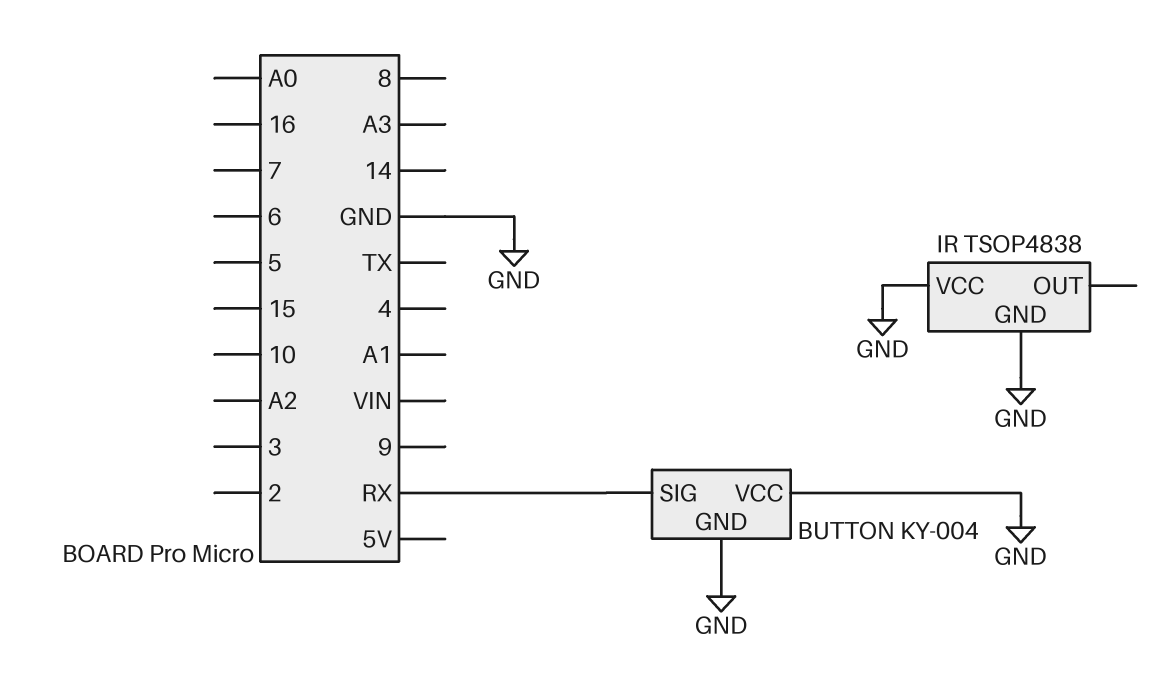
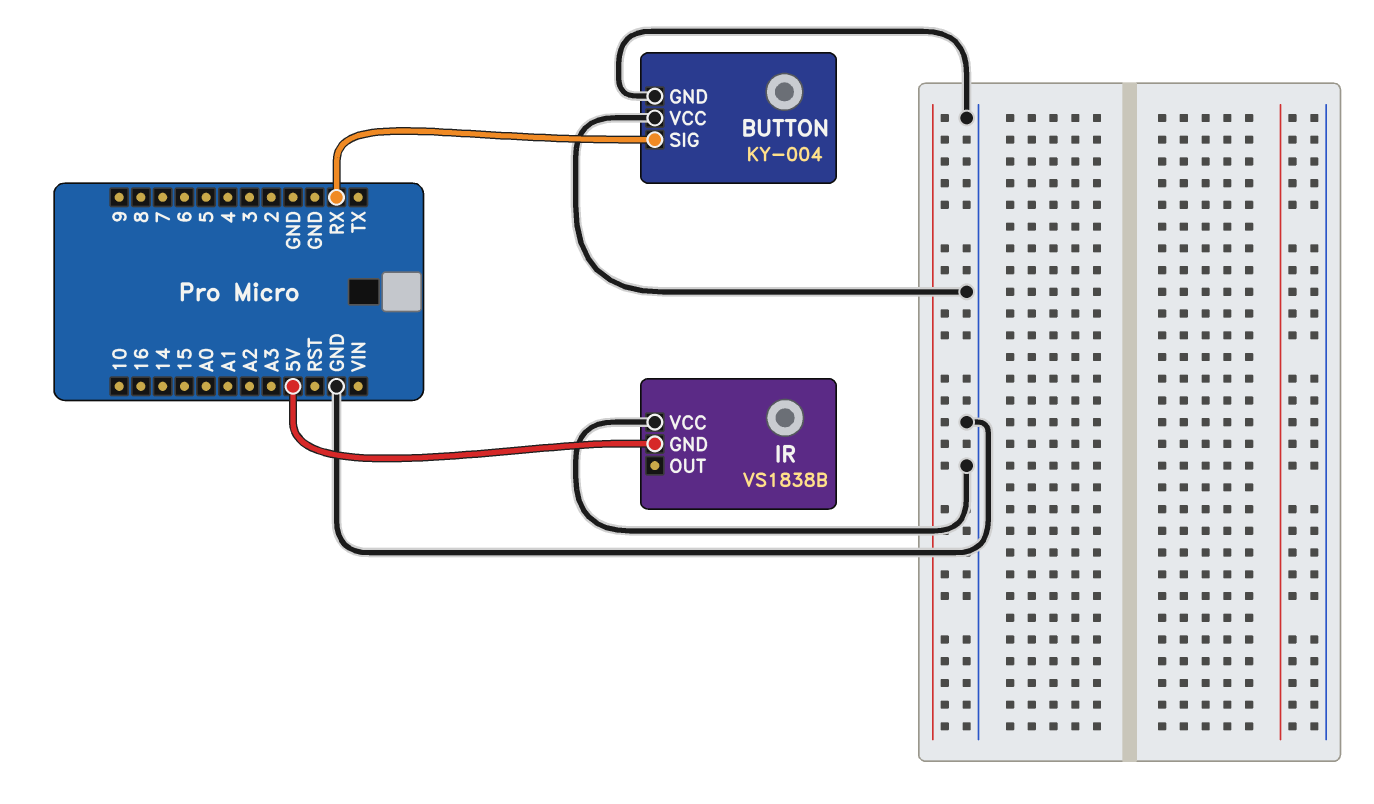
IR: TSOP4838 -> VS1838B
IR pin GND: GND -> 5V

